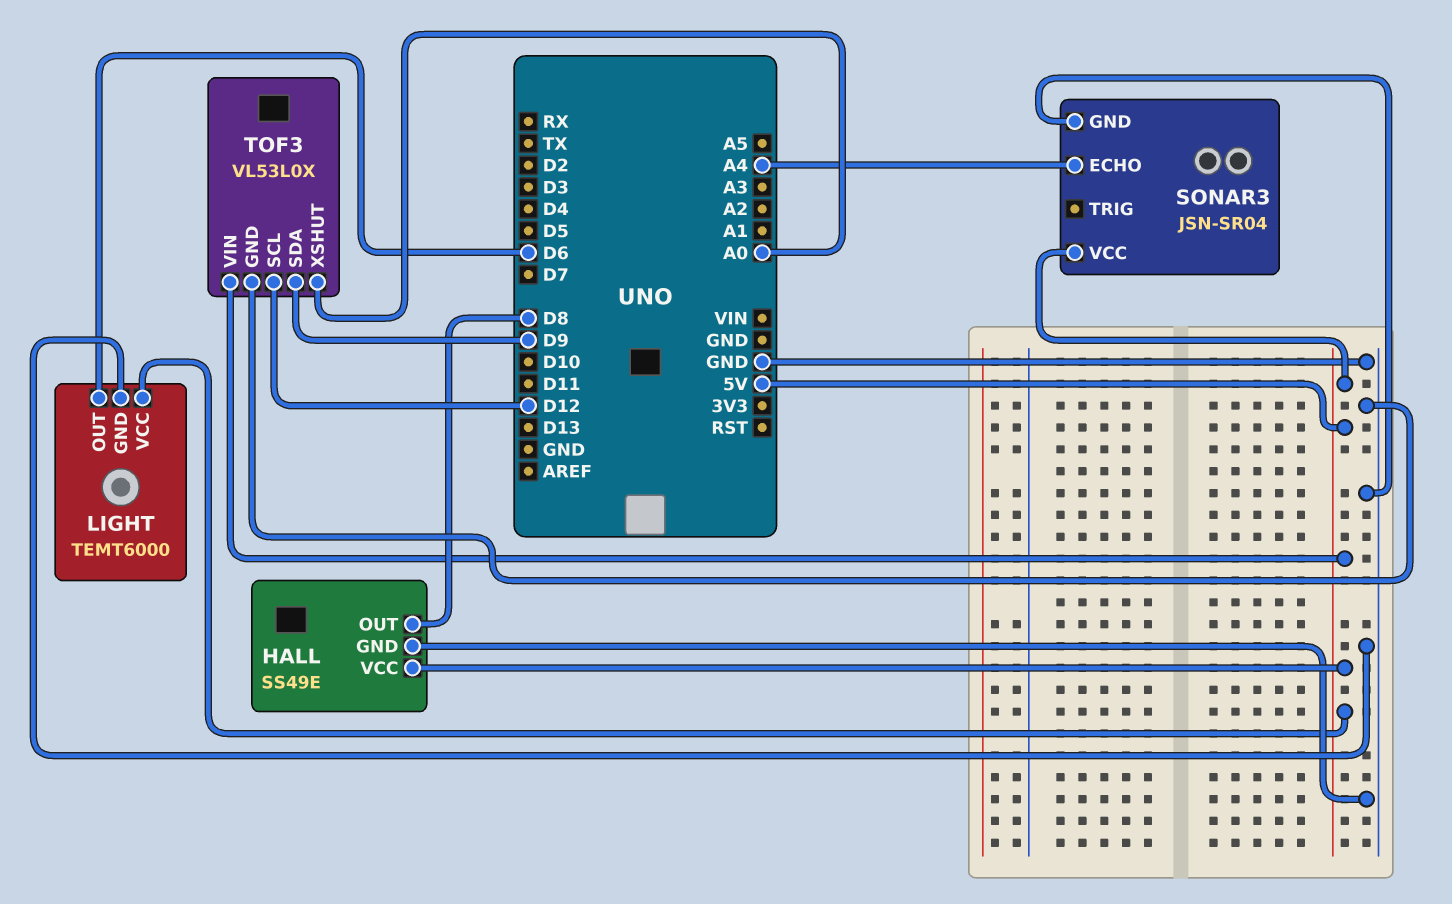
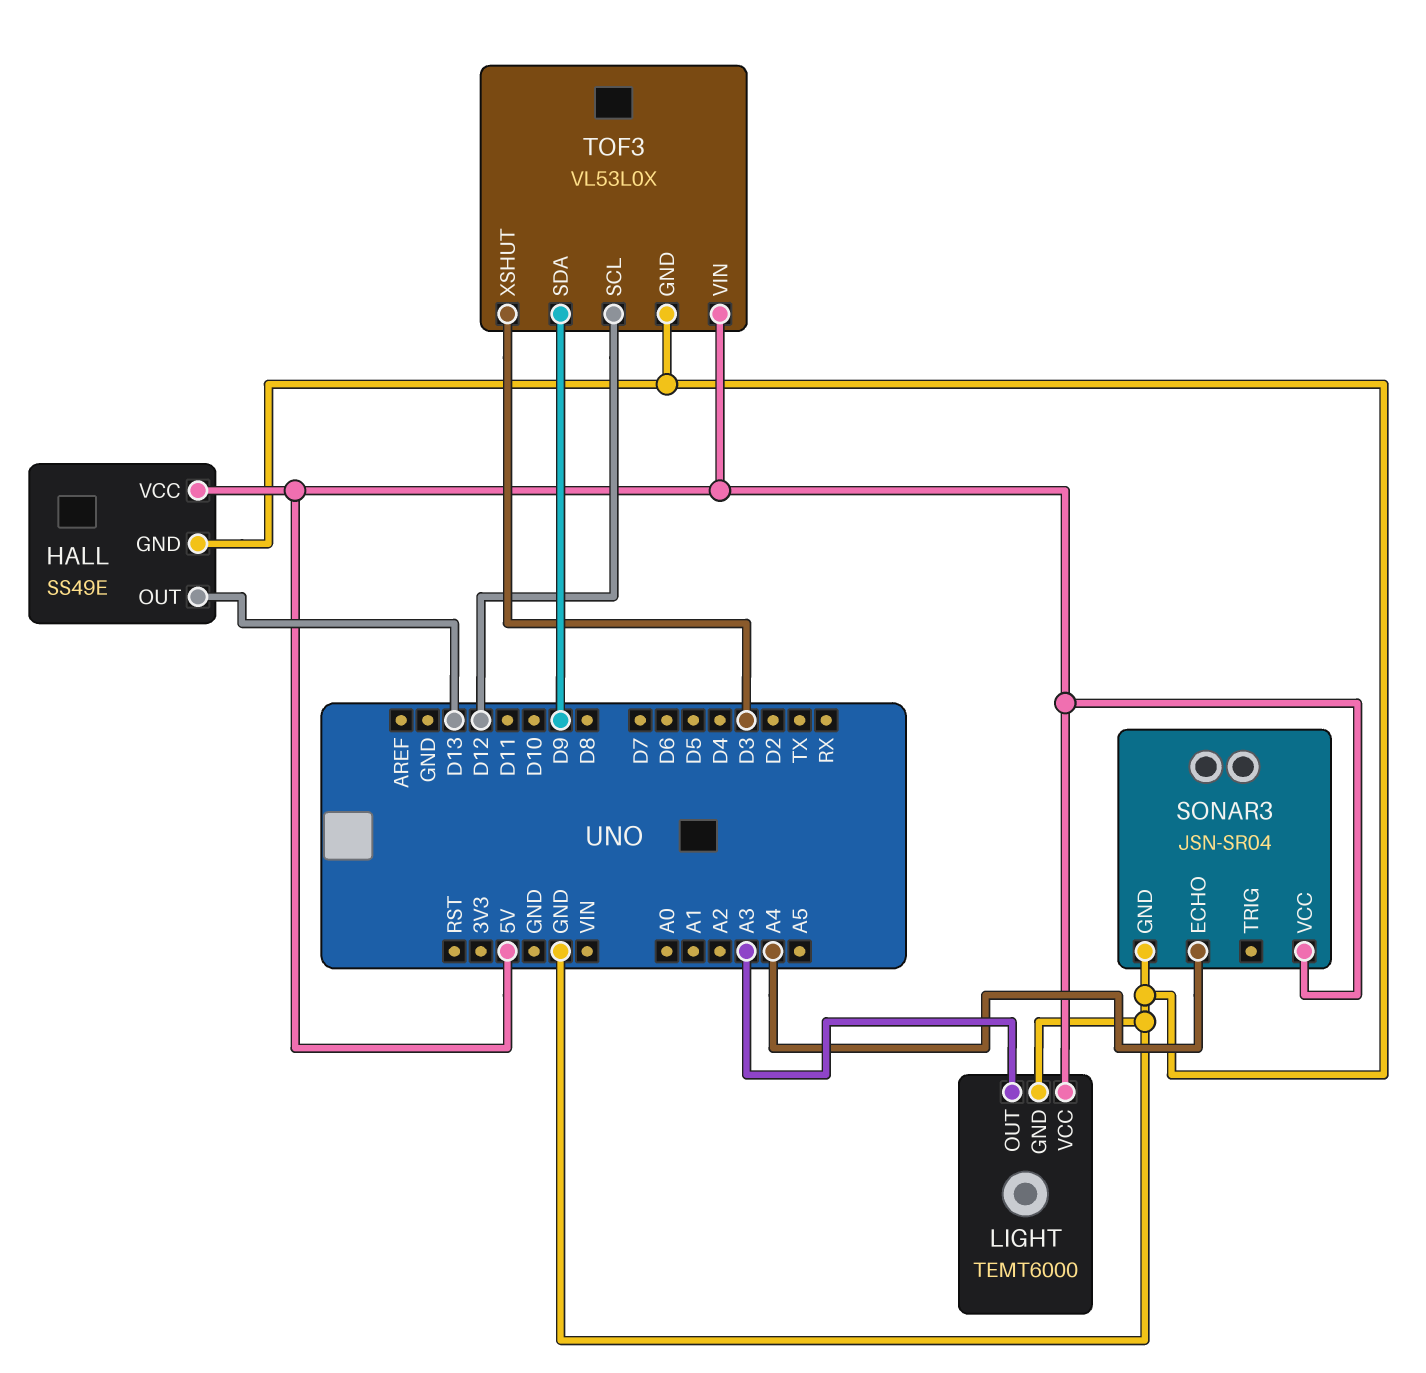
HALL pin OUT: D8 -> D13
LIGHT pin OUT: D6 -> A3
TOF3 pin XSHUT: A0 -> D3

